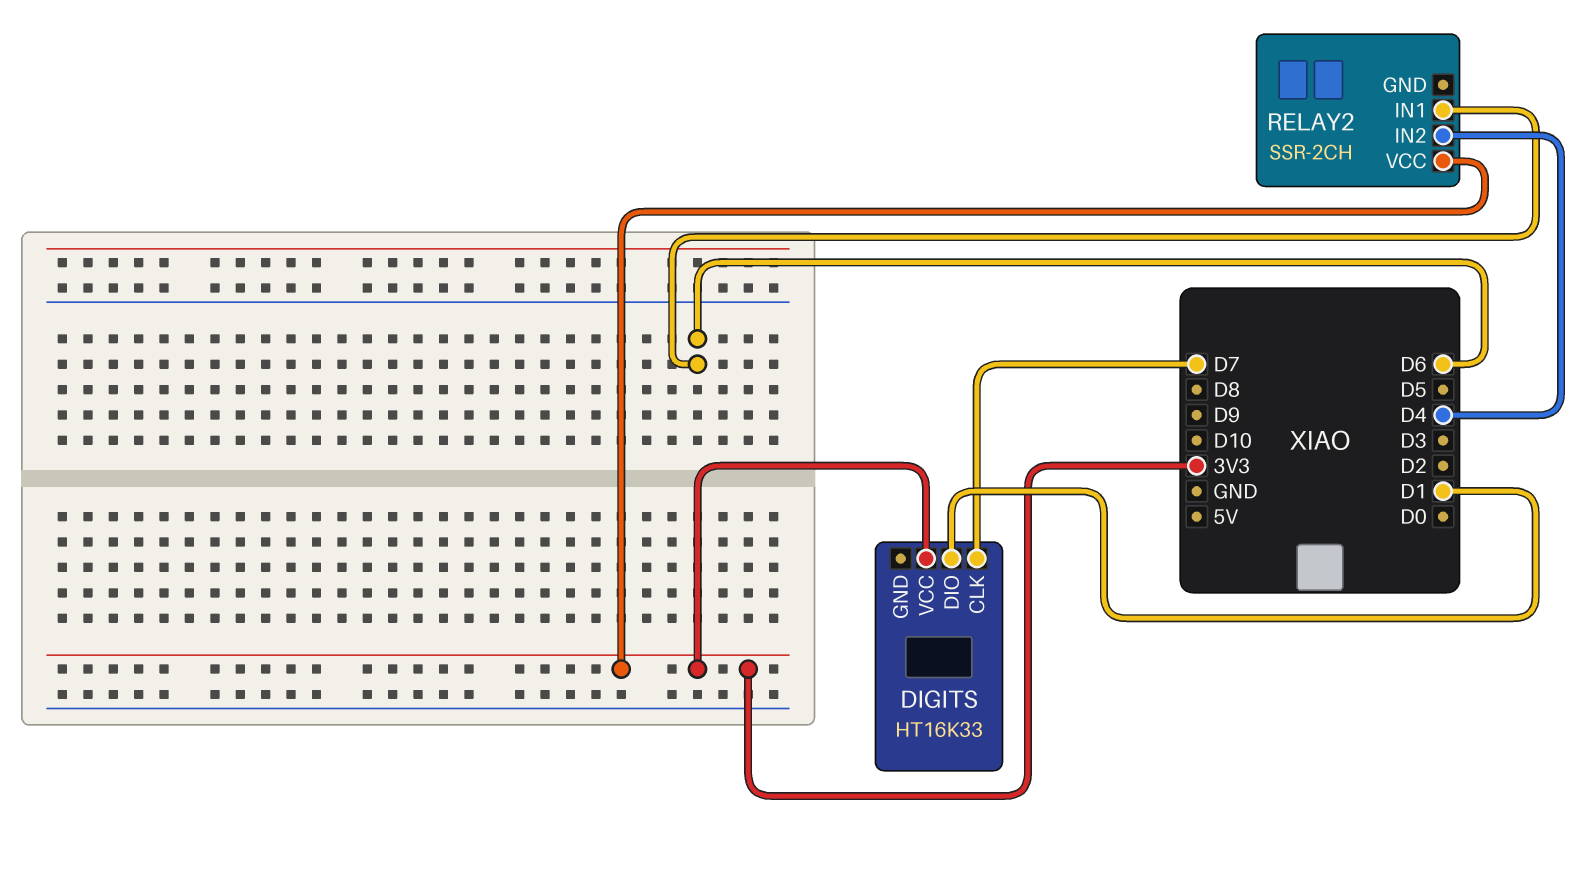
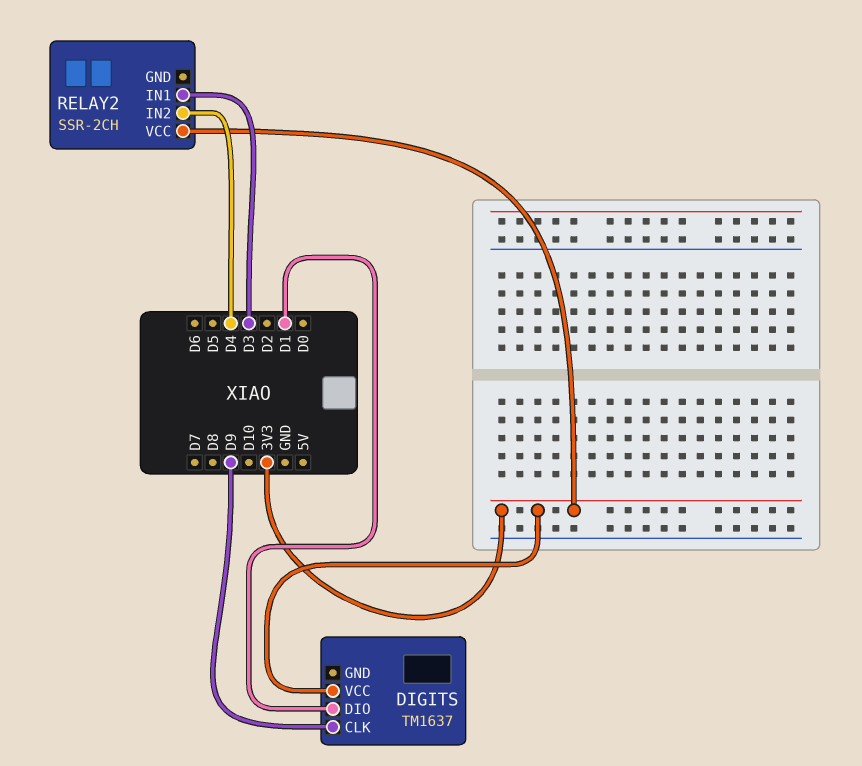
DIGITS: HT16K33 -> TM1637
DIGITS pin CLK: D7 -> D9
RELAY2 pin IN1: D6 -> D3

